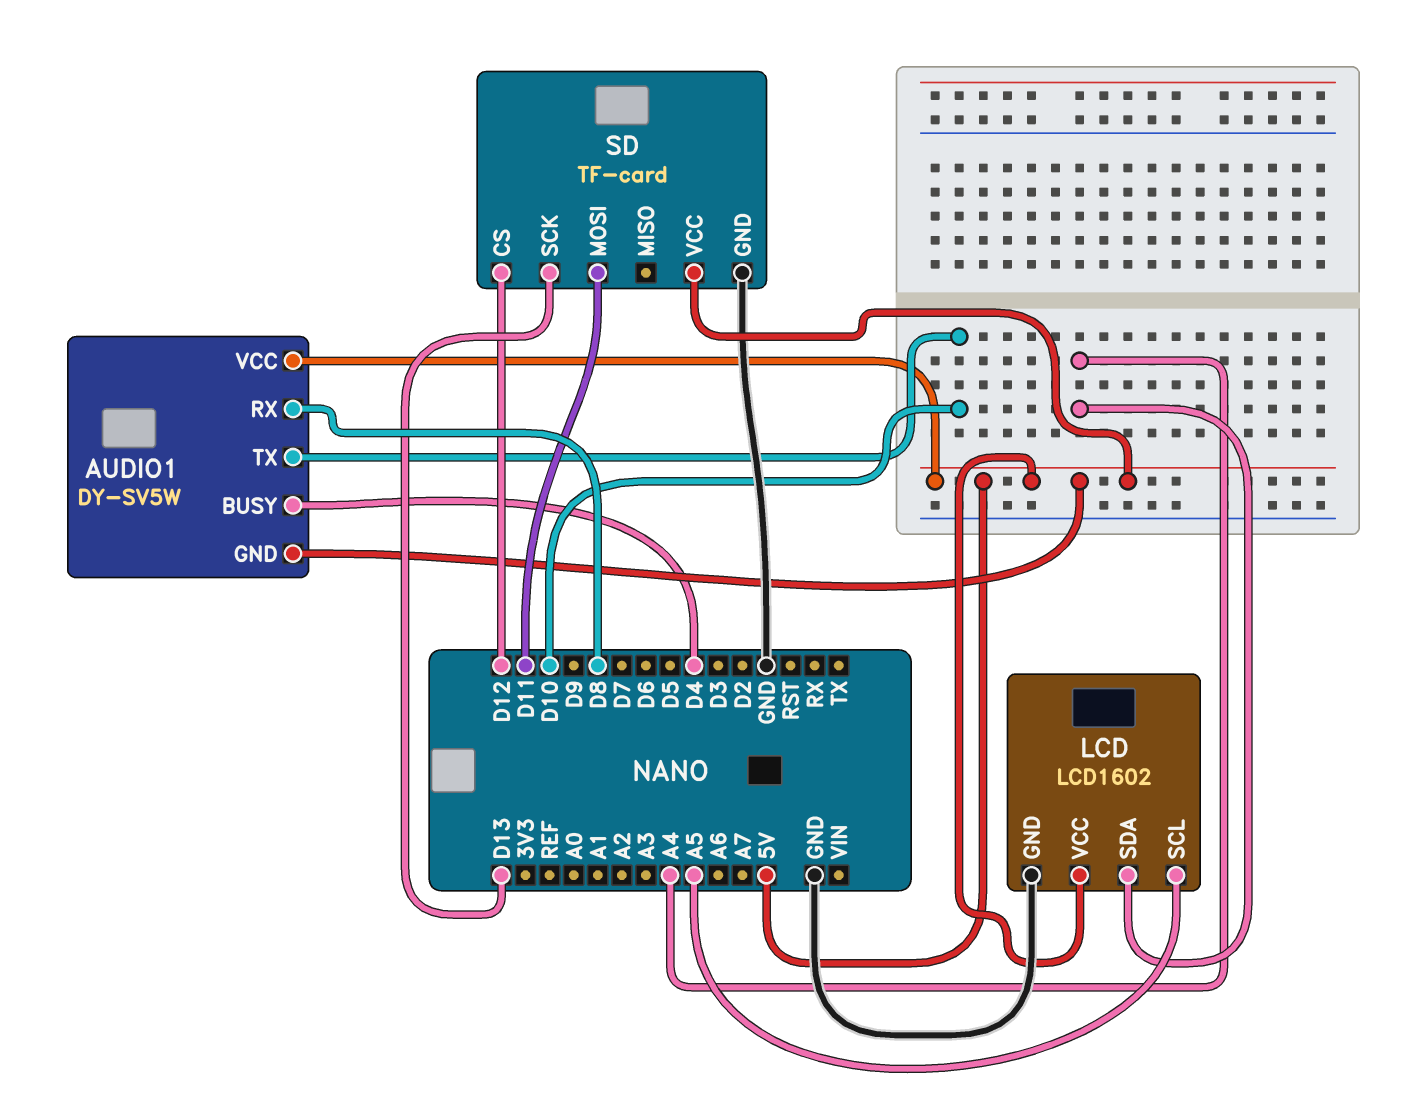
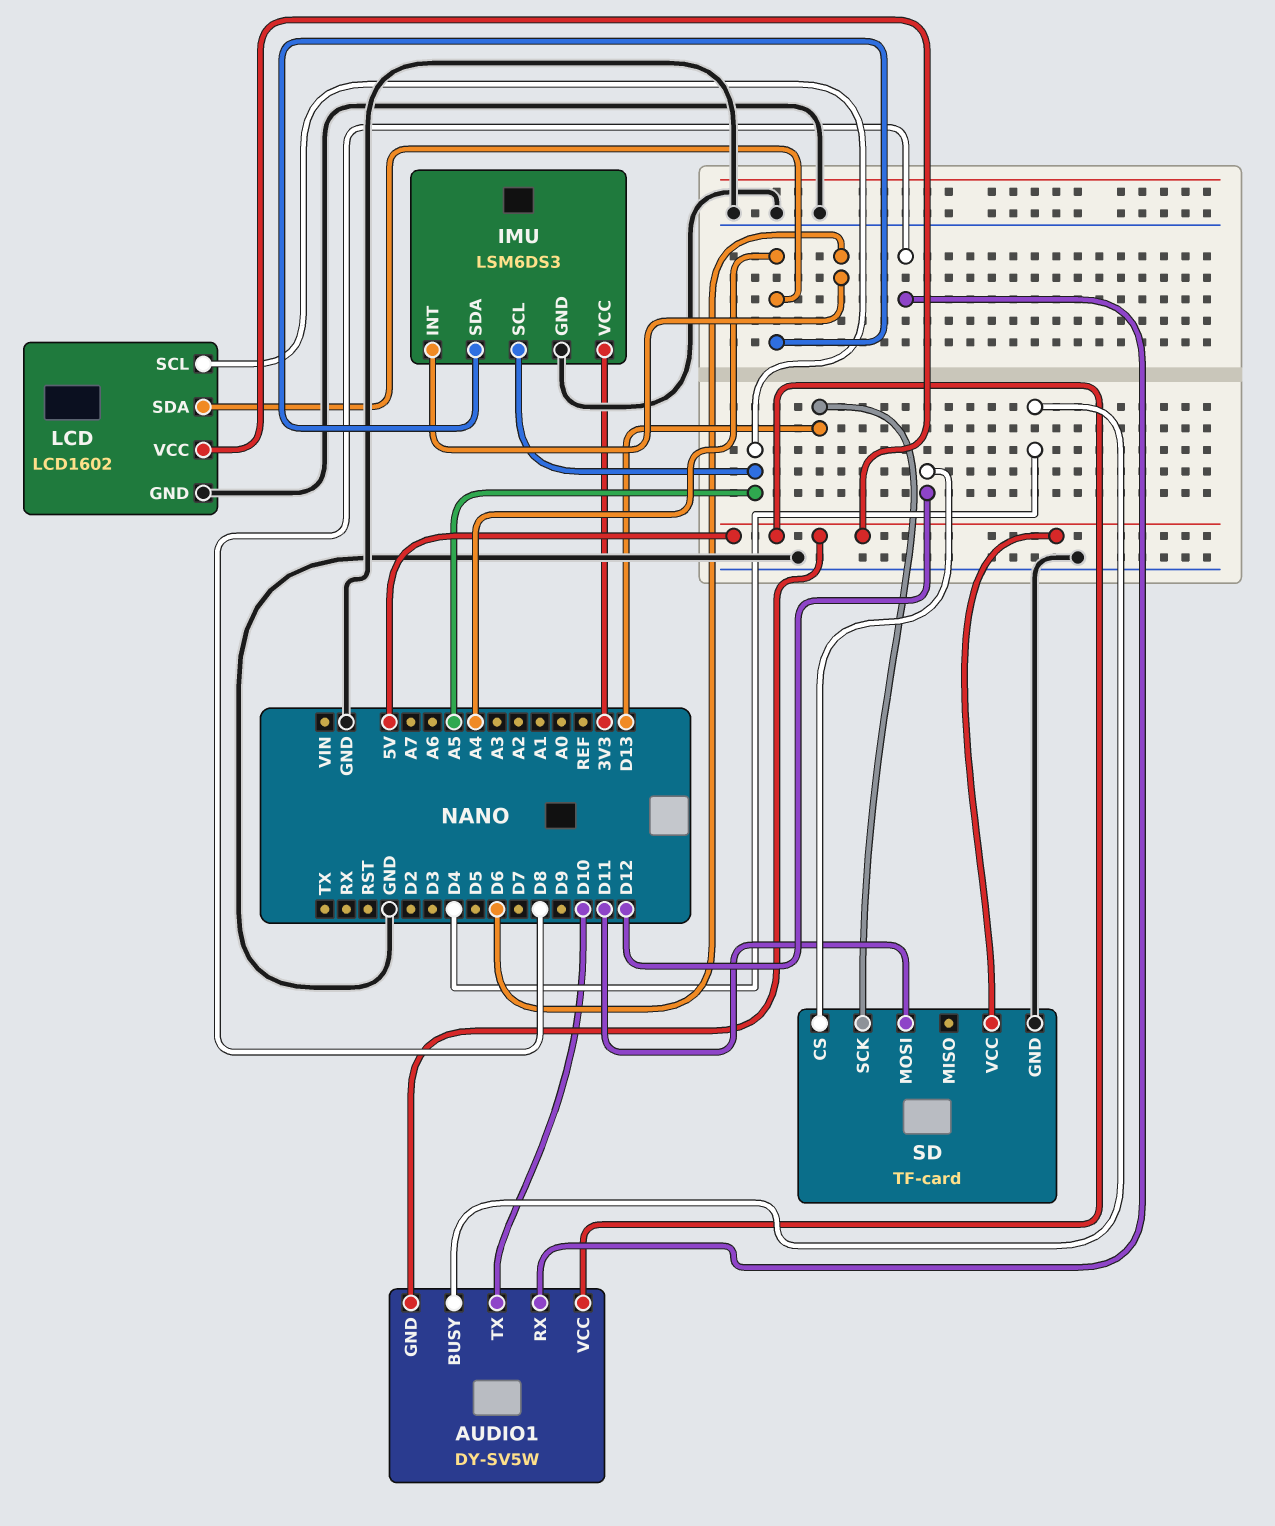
IMU: none -> LSM6DS3
IMU pin GND: none -> GND
IMU pin INT: none -> D6
IMU pin SCL: none -> A5
IMU pin SDA: none -> A4
IMU pin VCC: none -> 3V3

